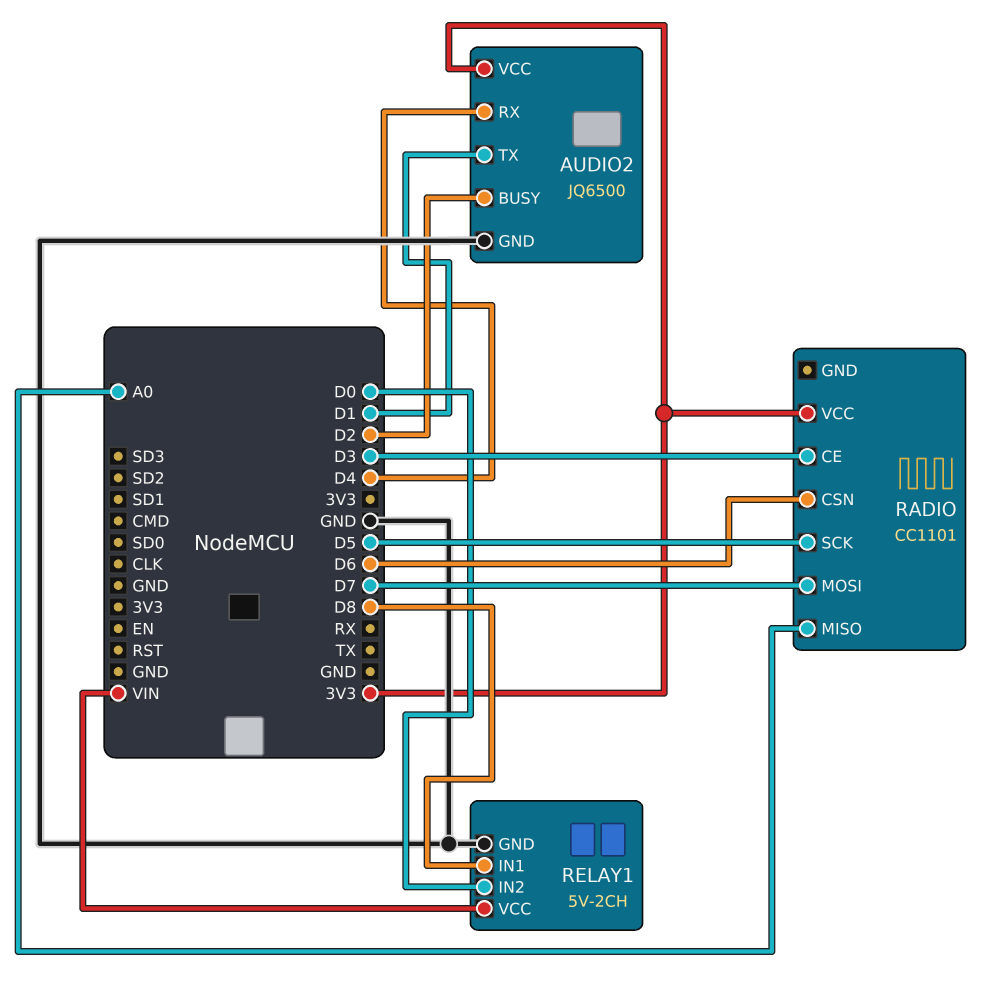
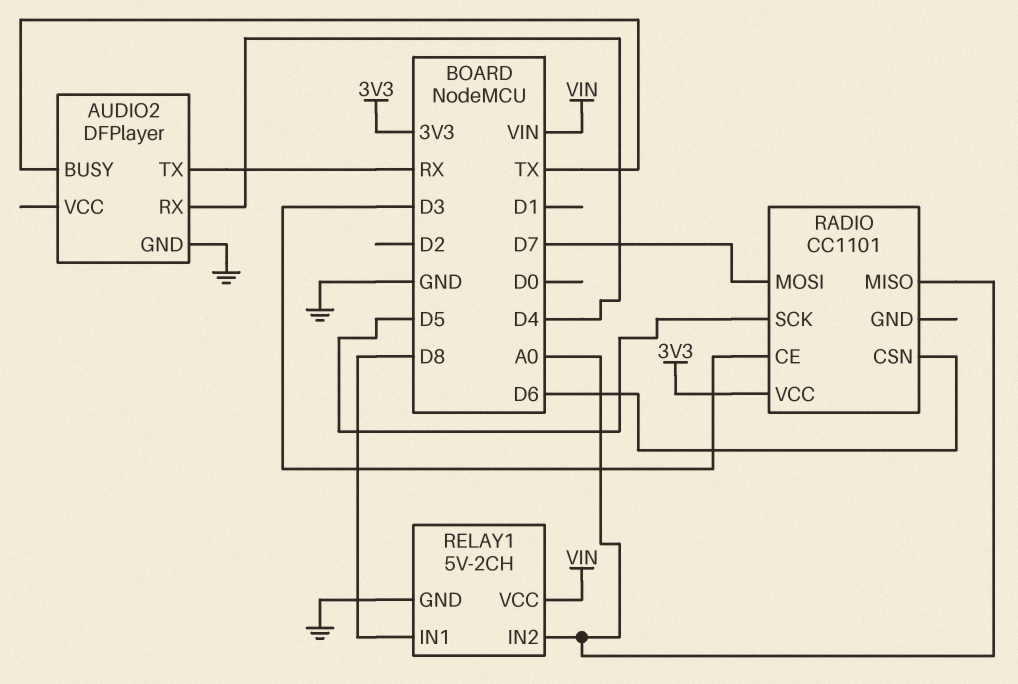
AUDIO2: JQ6500 -> DFPlayer
AUDIO2 pin BUSY: D2 -> TX
AUDIO2 pin TX: D1 -> RX
AUDIO2 pin VCC: 3V3 -> none
RELAY1 pin IN2: D0 -> A0

